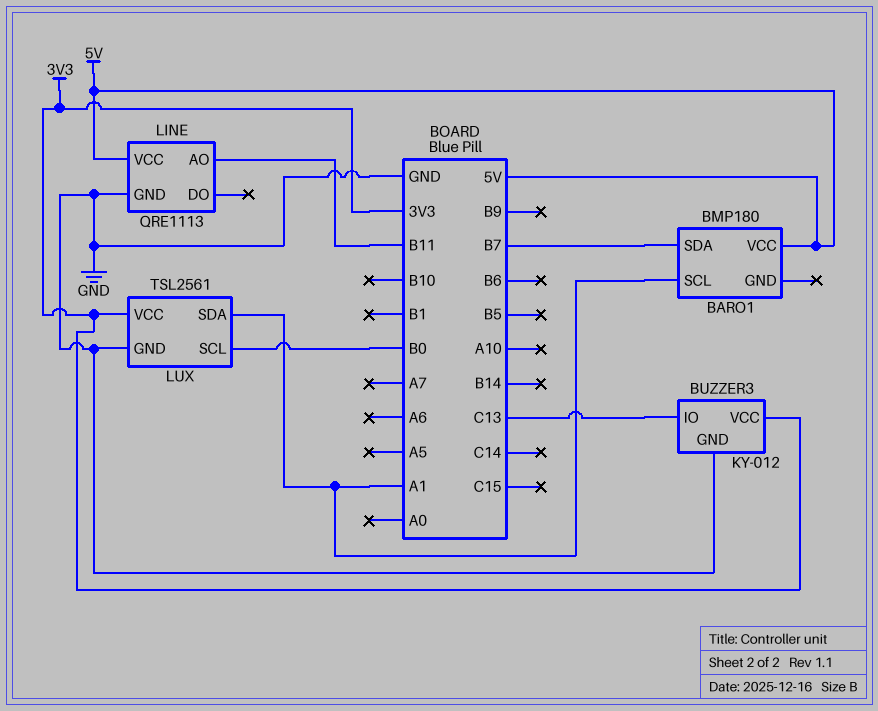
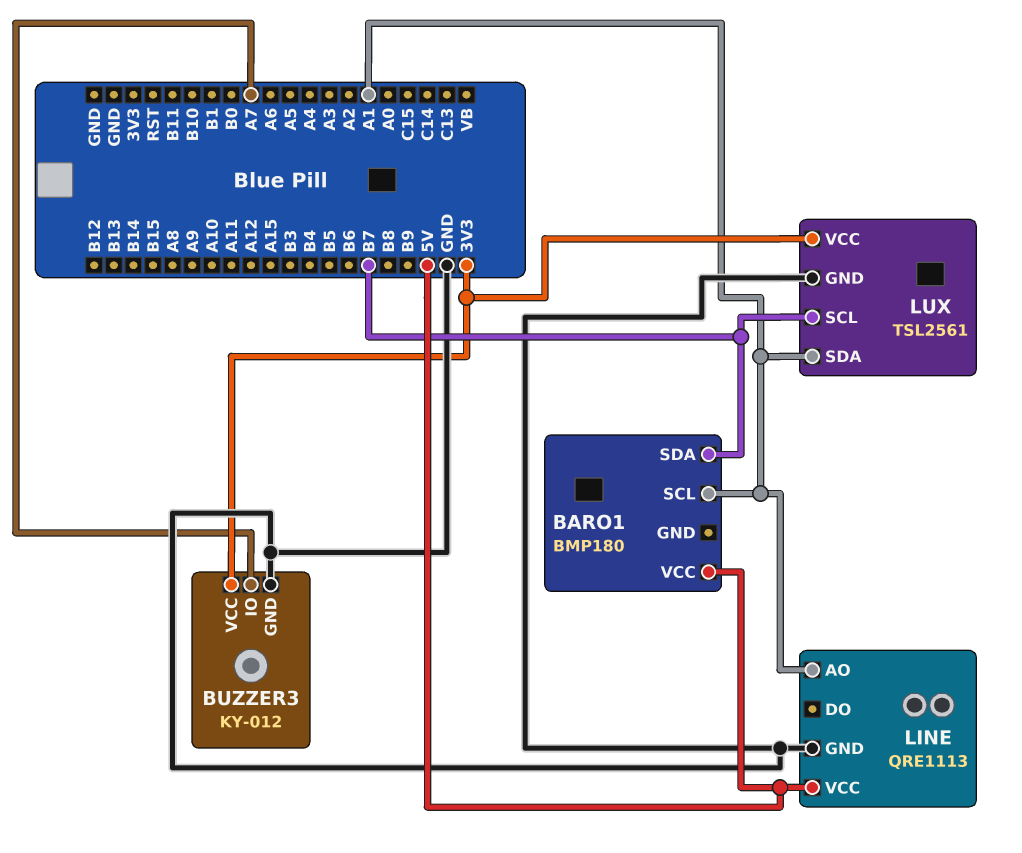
BUZZER3 pin IO: C13 -> A7
LINE pin AO: B11 -> A1
LUX pin SCL: B0 -> B7

